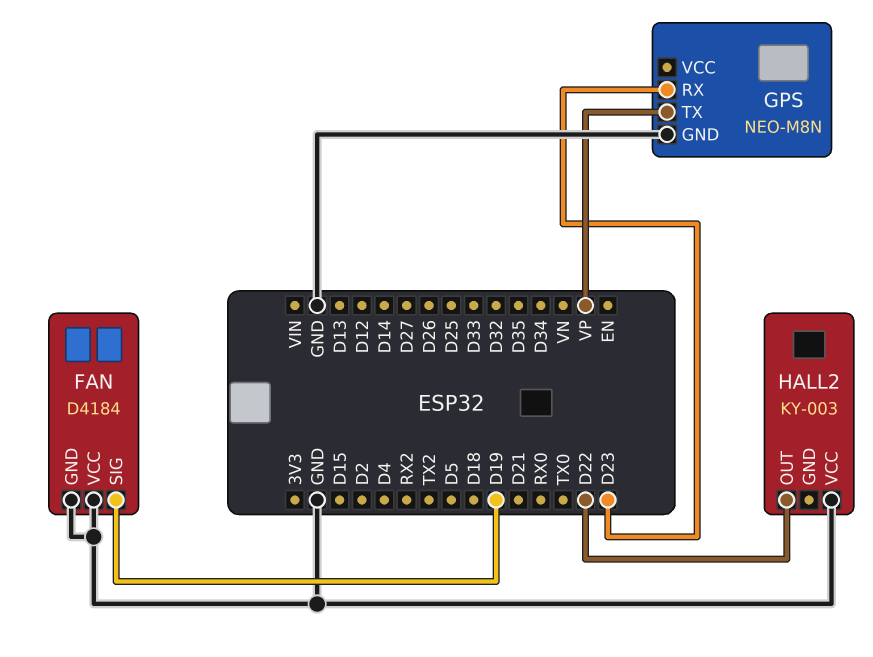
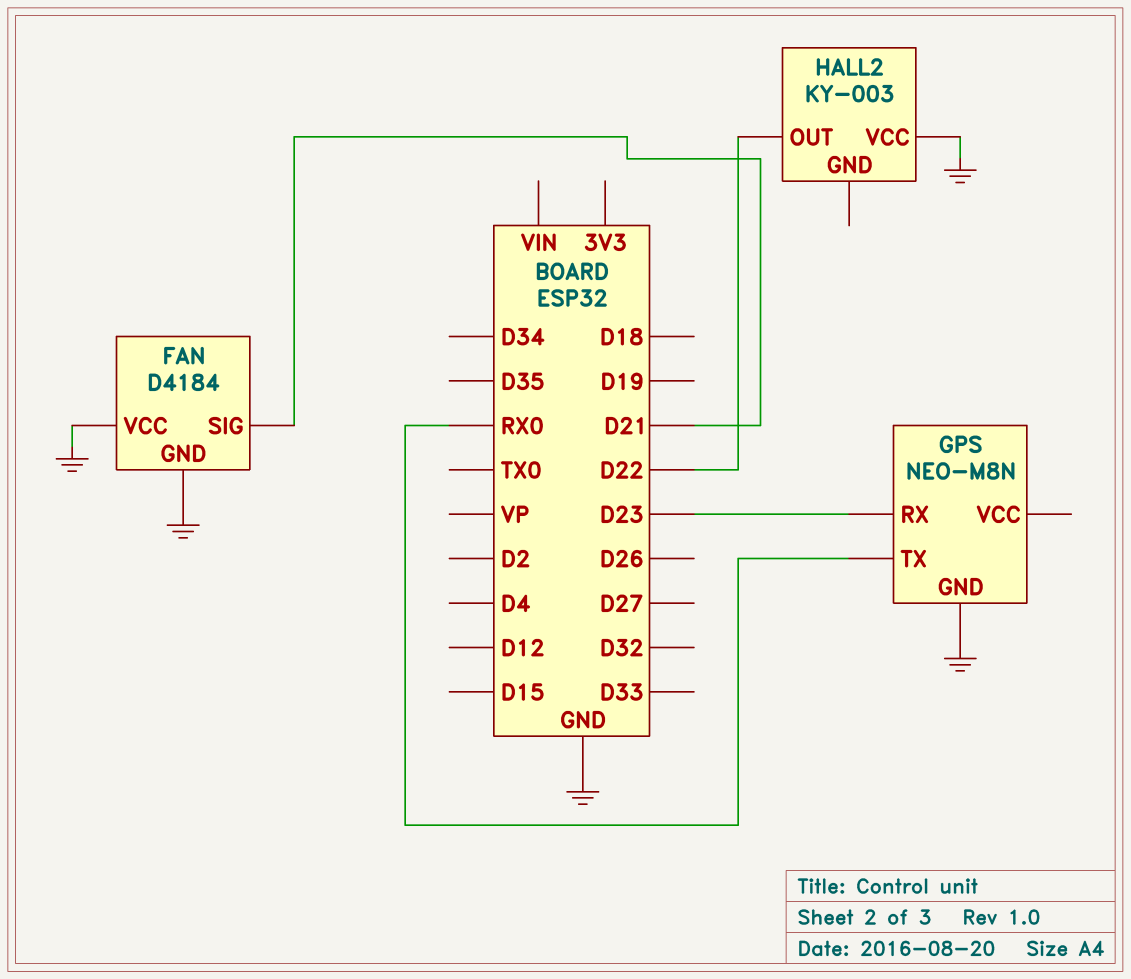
FAN pin SIG: D19 -> D21
GPS pin TX: VP -> RX0

